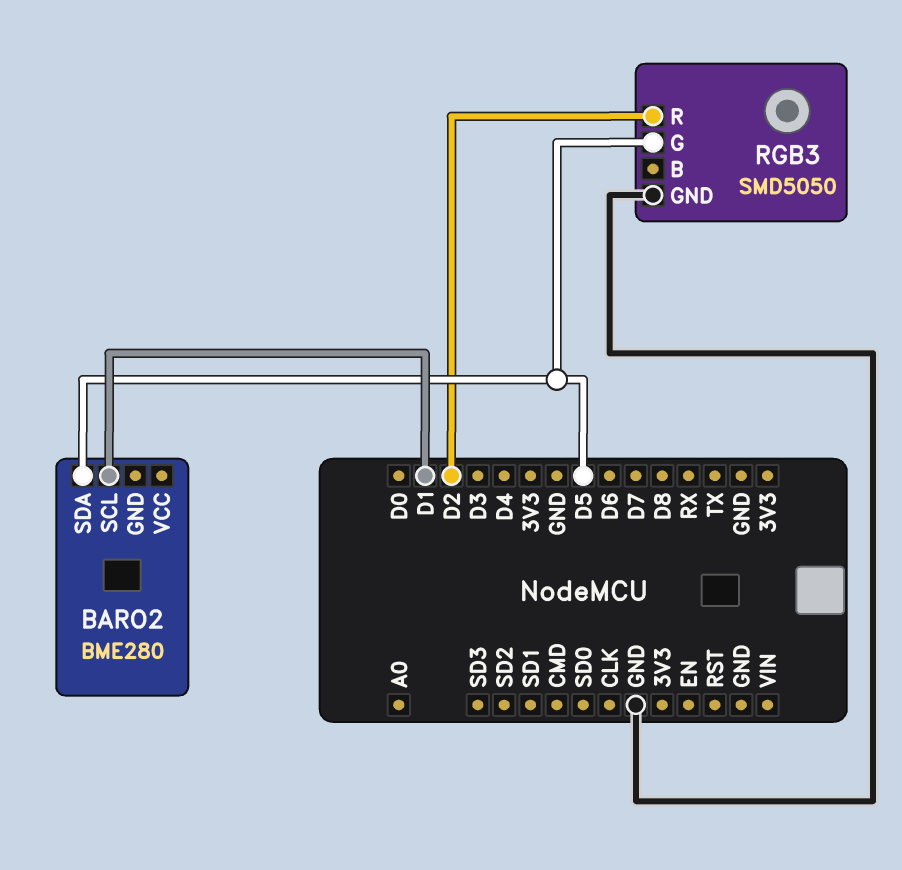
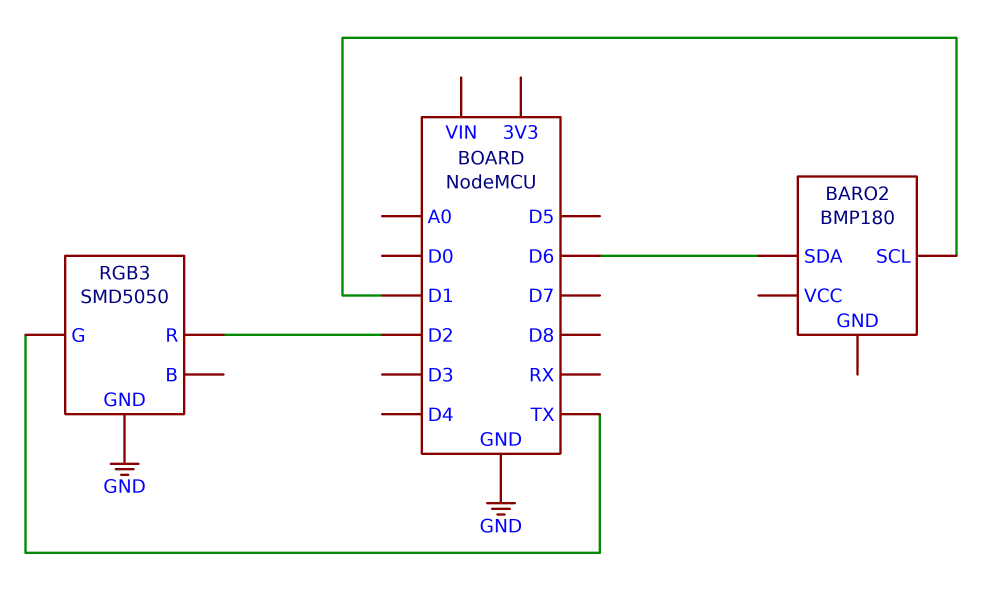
BARO2: BME280 -> BMP180
BARO2 pin SDA: D5 -> D6
RGB3 pin G: D5 -> TX

